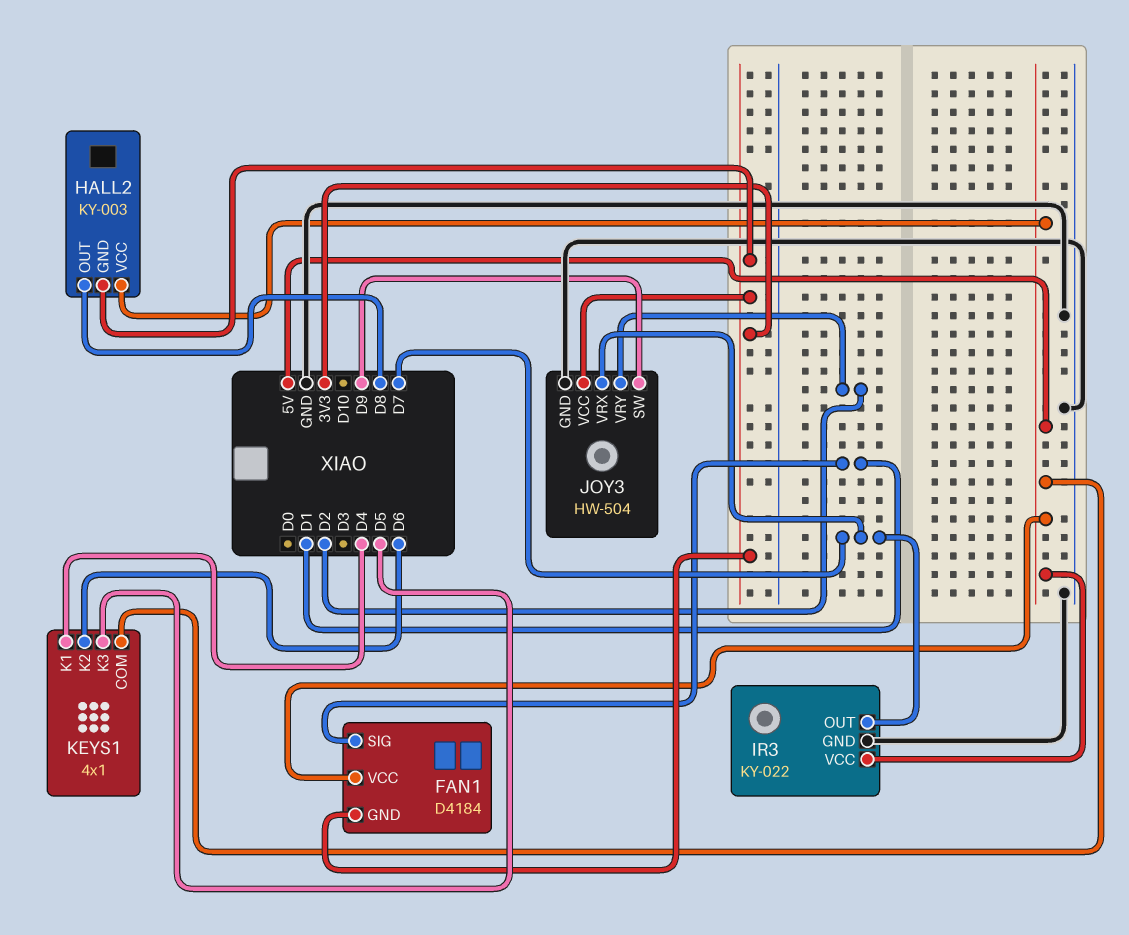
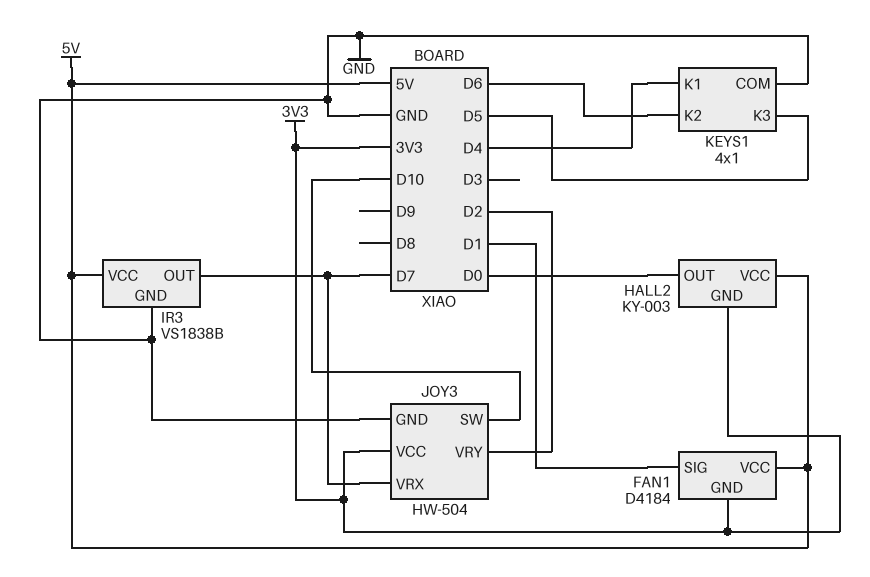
HALL2 pin OUT: D8 -> D0
IR3: KY-022 -> VS1838B
JOY3 pin SW: D9 -> D10
KEYS1 pin COM: 5V -> GND

